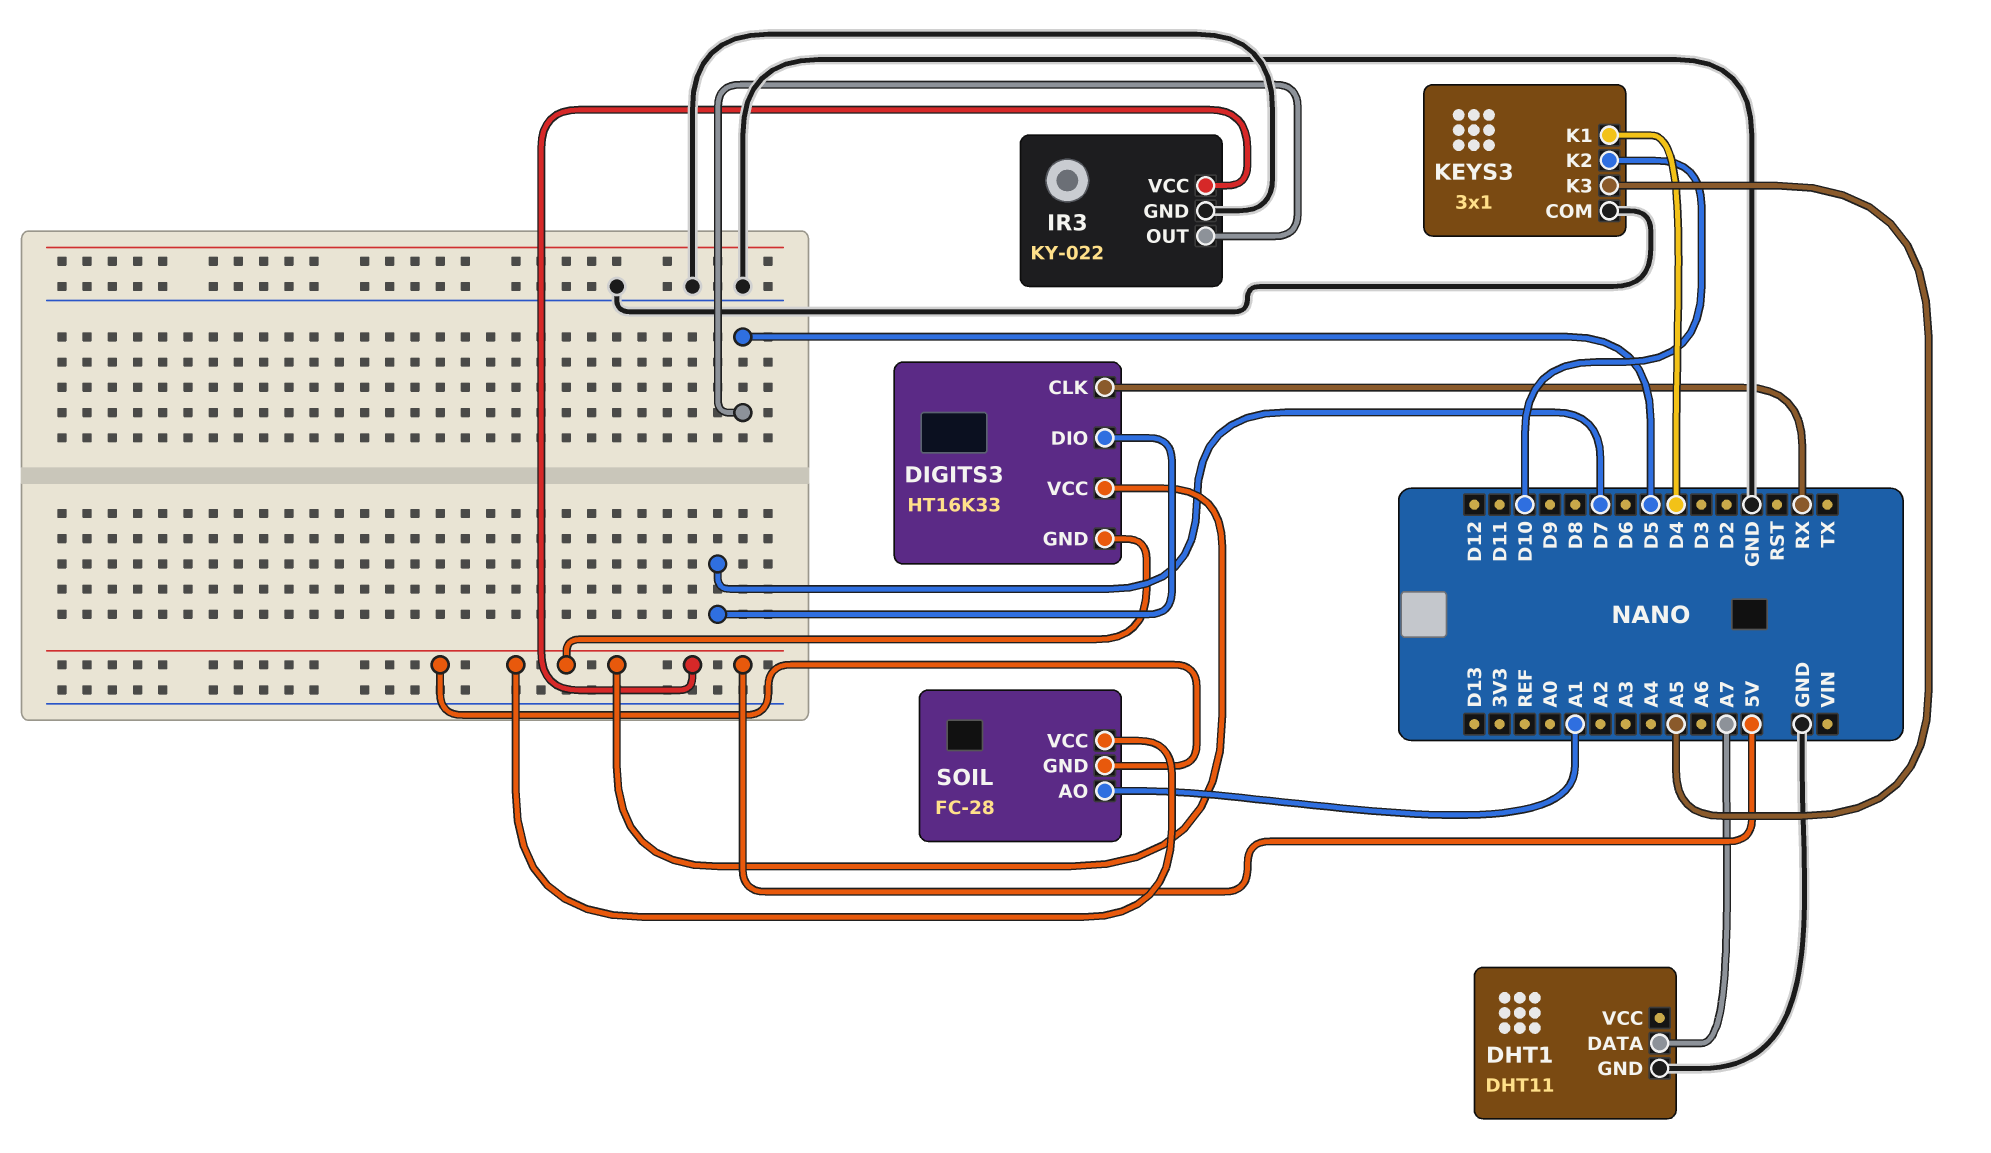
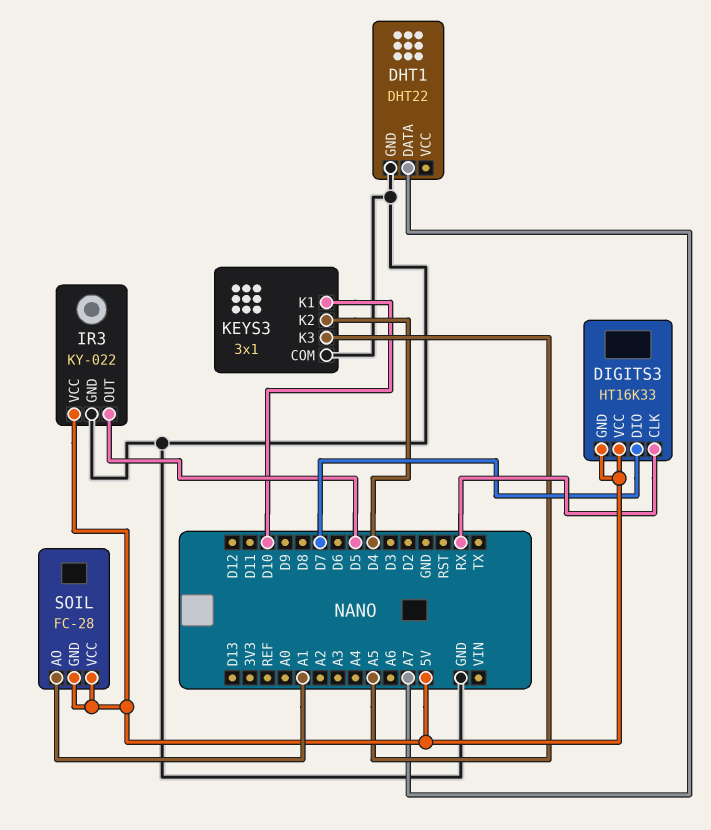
DHT1: DHT11 -> DHT22
KEYS3 pin K1: D4 -> D10
KEYS3 pin K2: D10 -> D4

